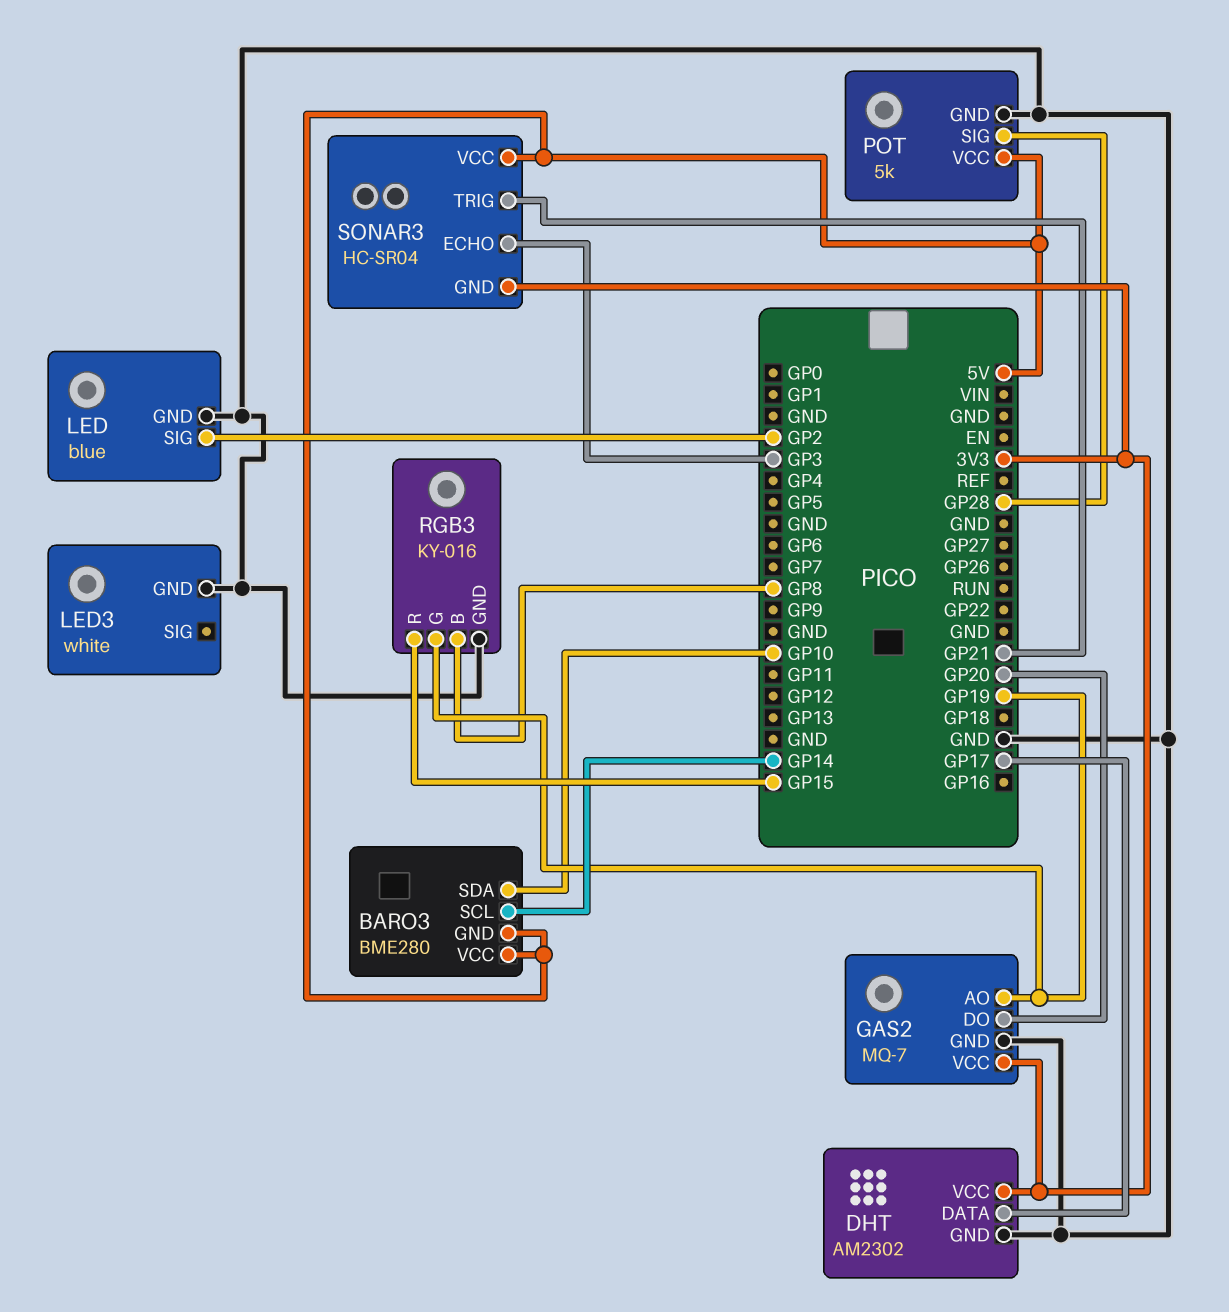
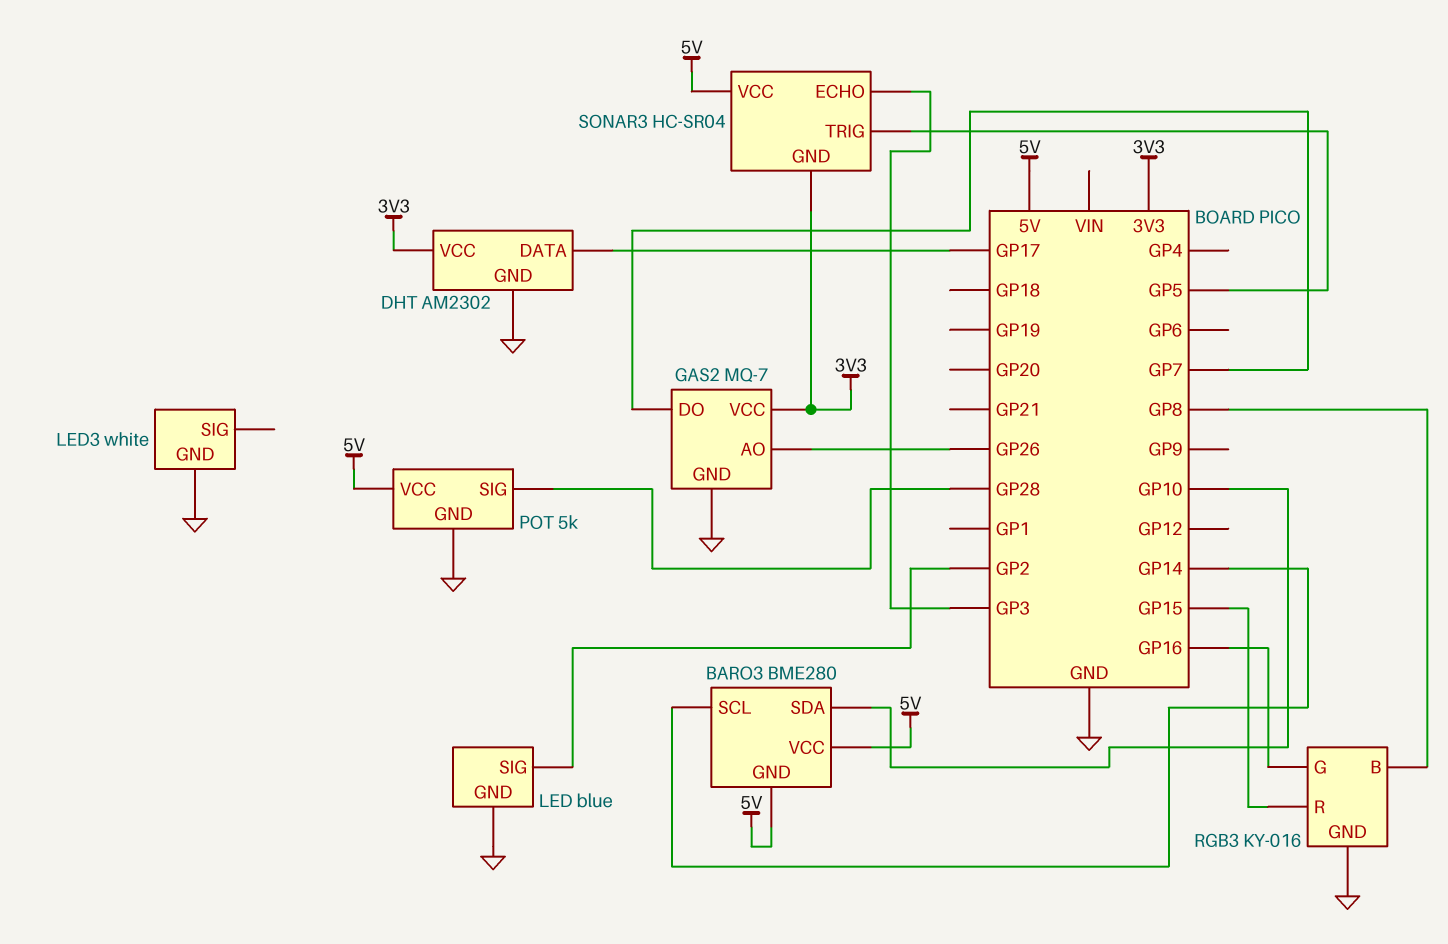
GAS2 pin AO: GP19 -> GP26
GAS2 pin DO: GP20 -> GP7
RGB3 pin G: GP19 -> GP16
SONAR3 pin TRIG: GP21 -> GP5

